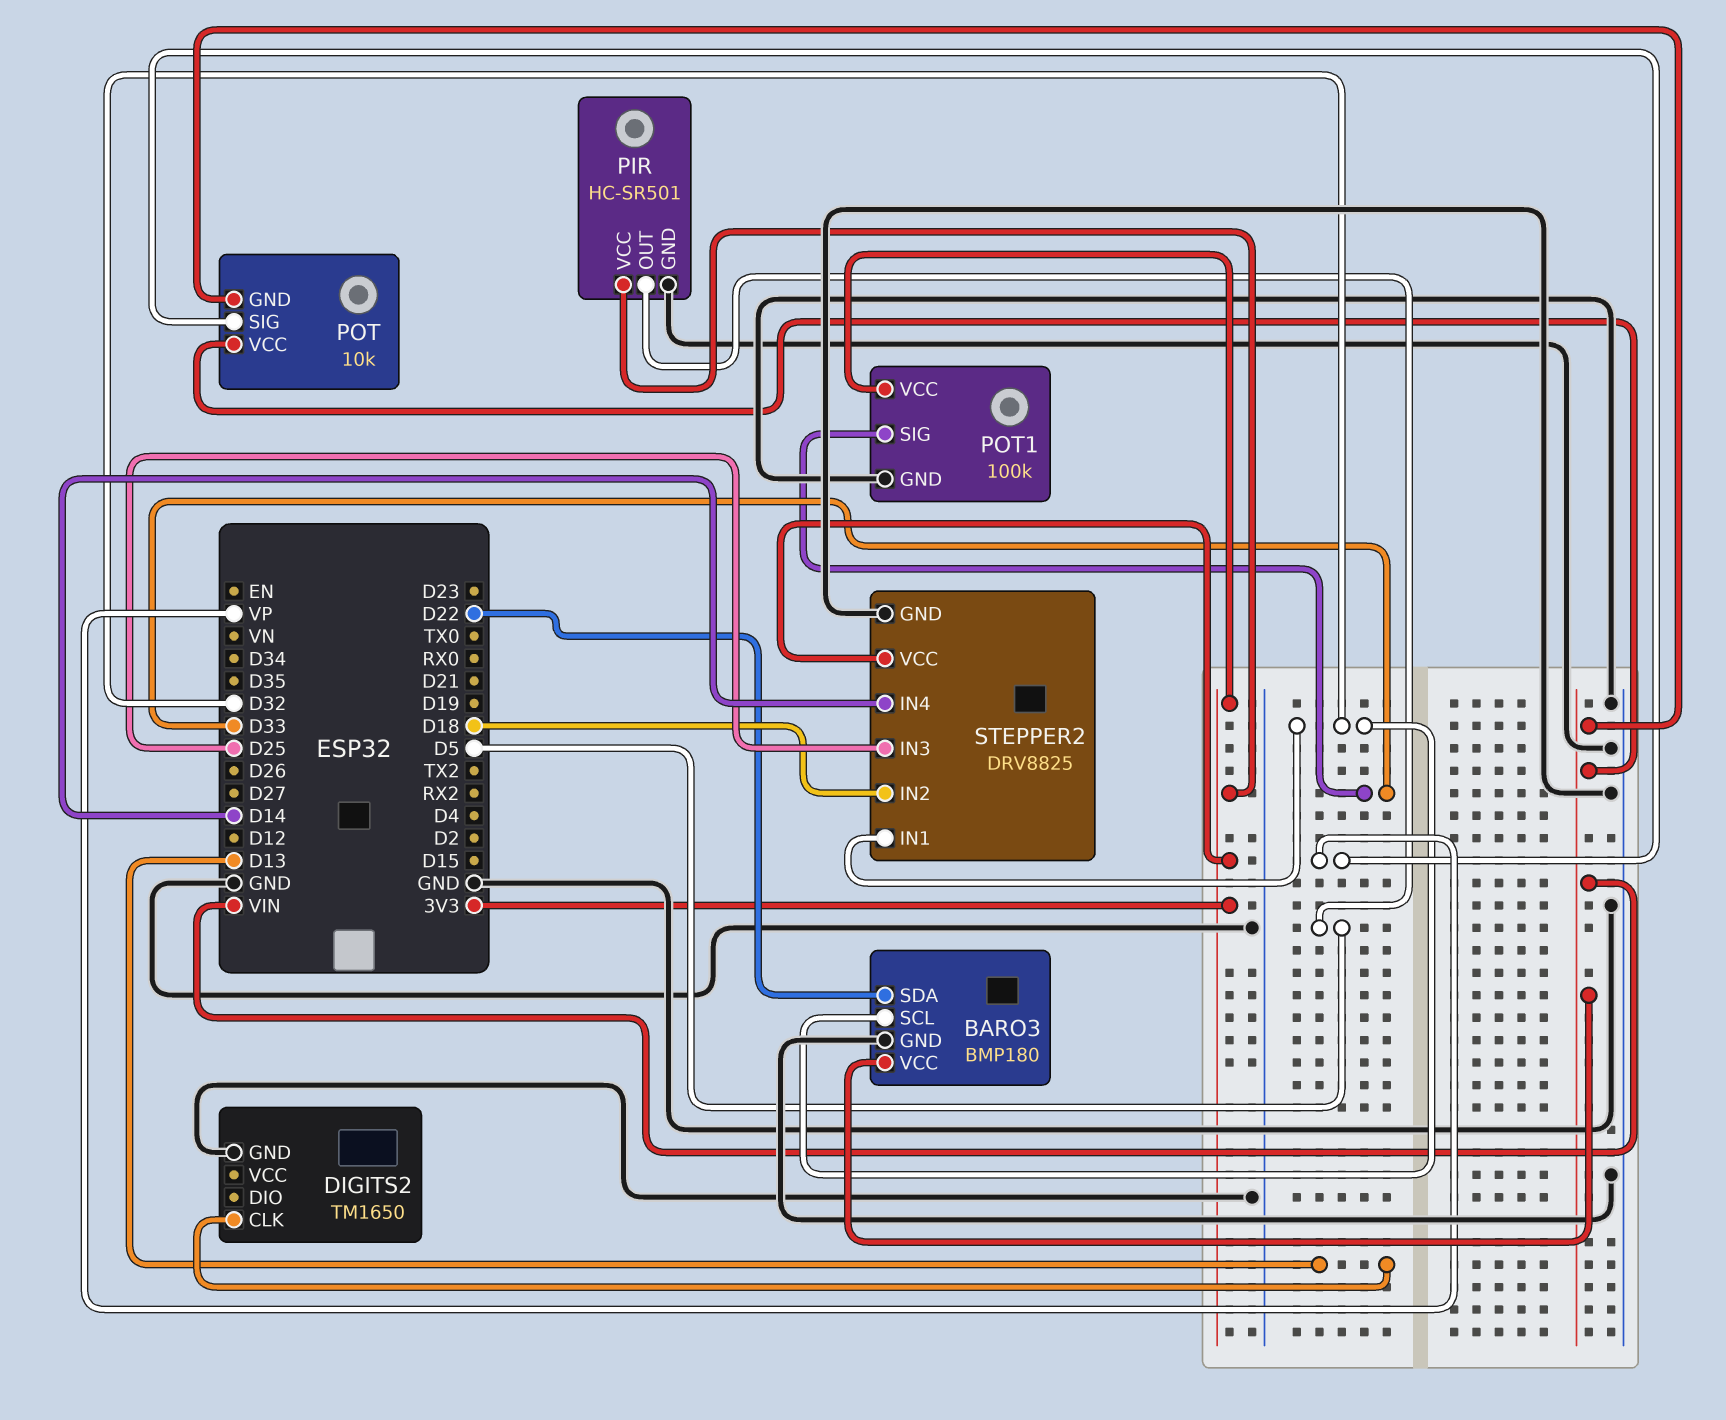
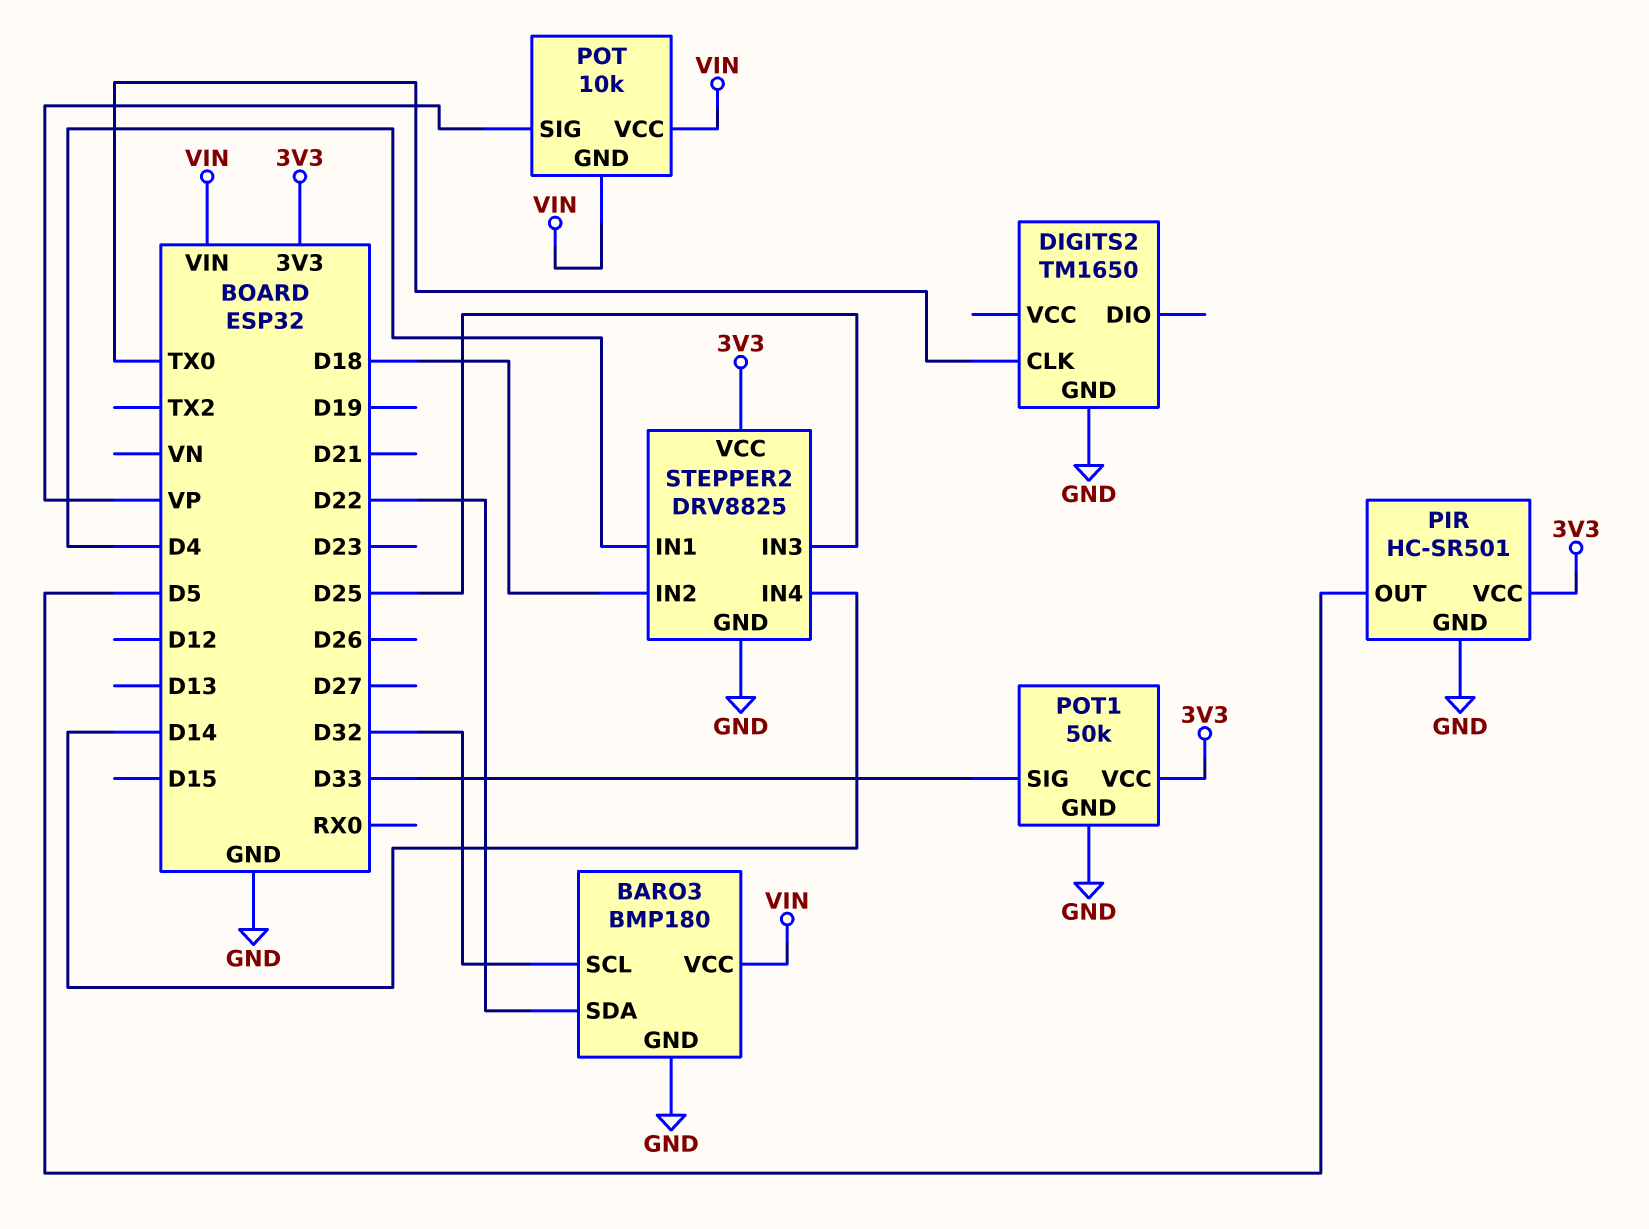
DIGITS2 pin CLK: D13 -> TX0
POT1: 100k -> 50k
STEPPER2 pin IN1: D32 -> D4

